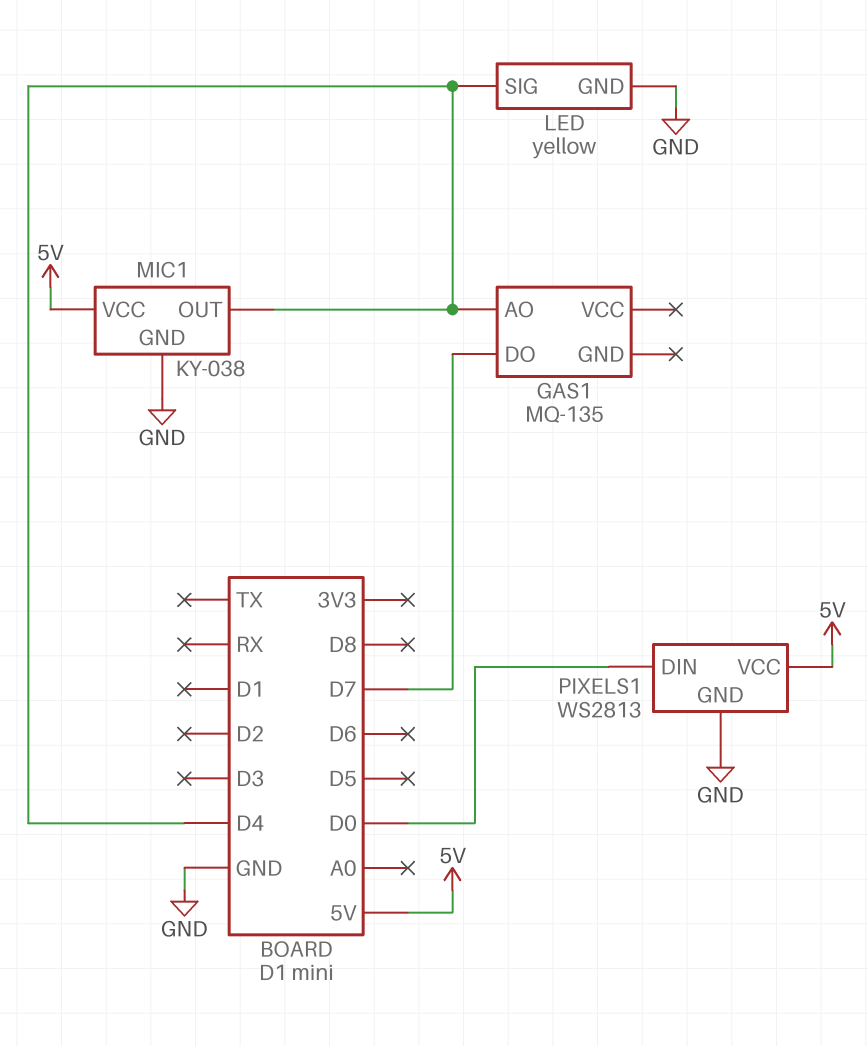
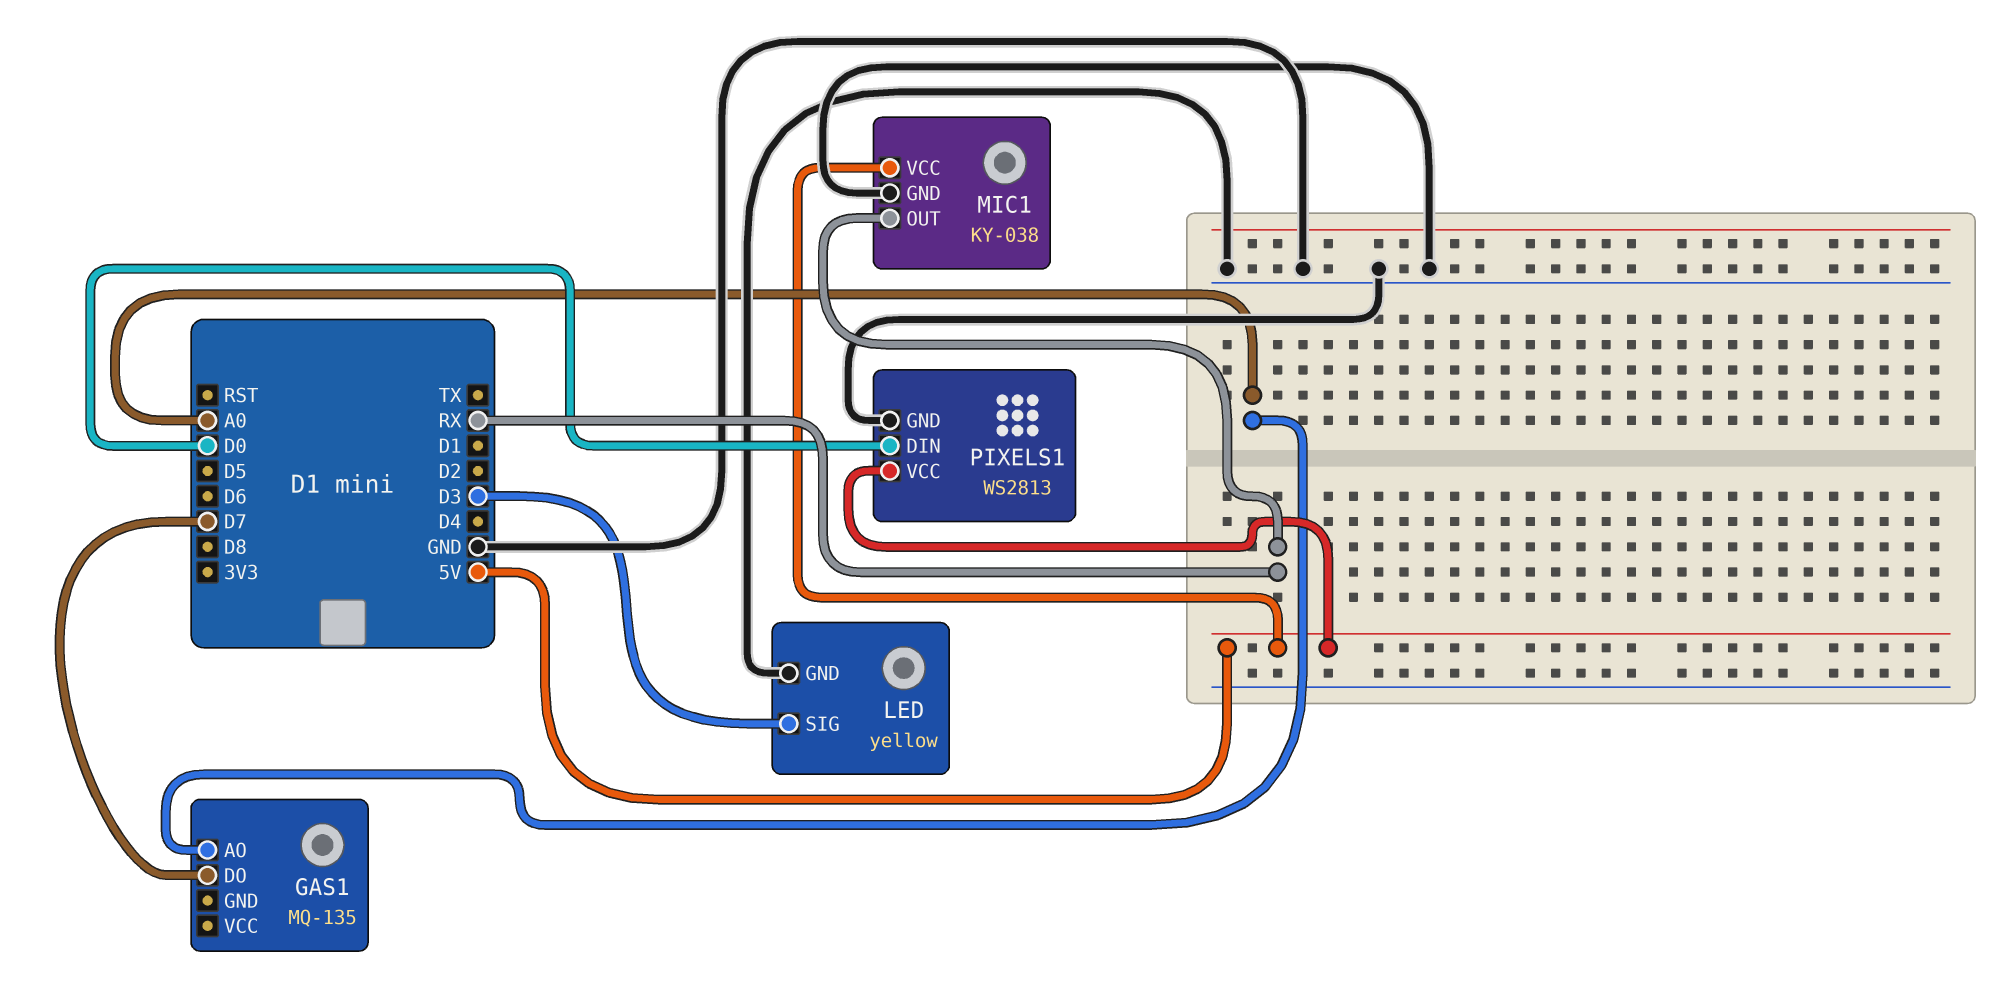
GAS1 pin AO: D4 -> A0
LED pin SIG: D4 -> D3
MIC1 pin OUT: D4 -> RX

